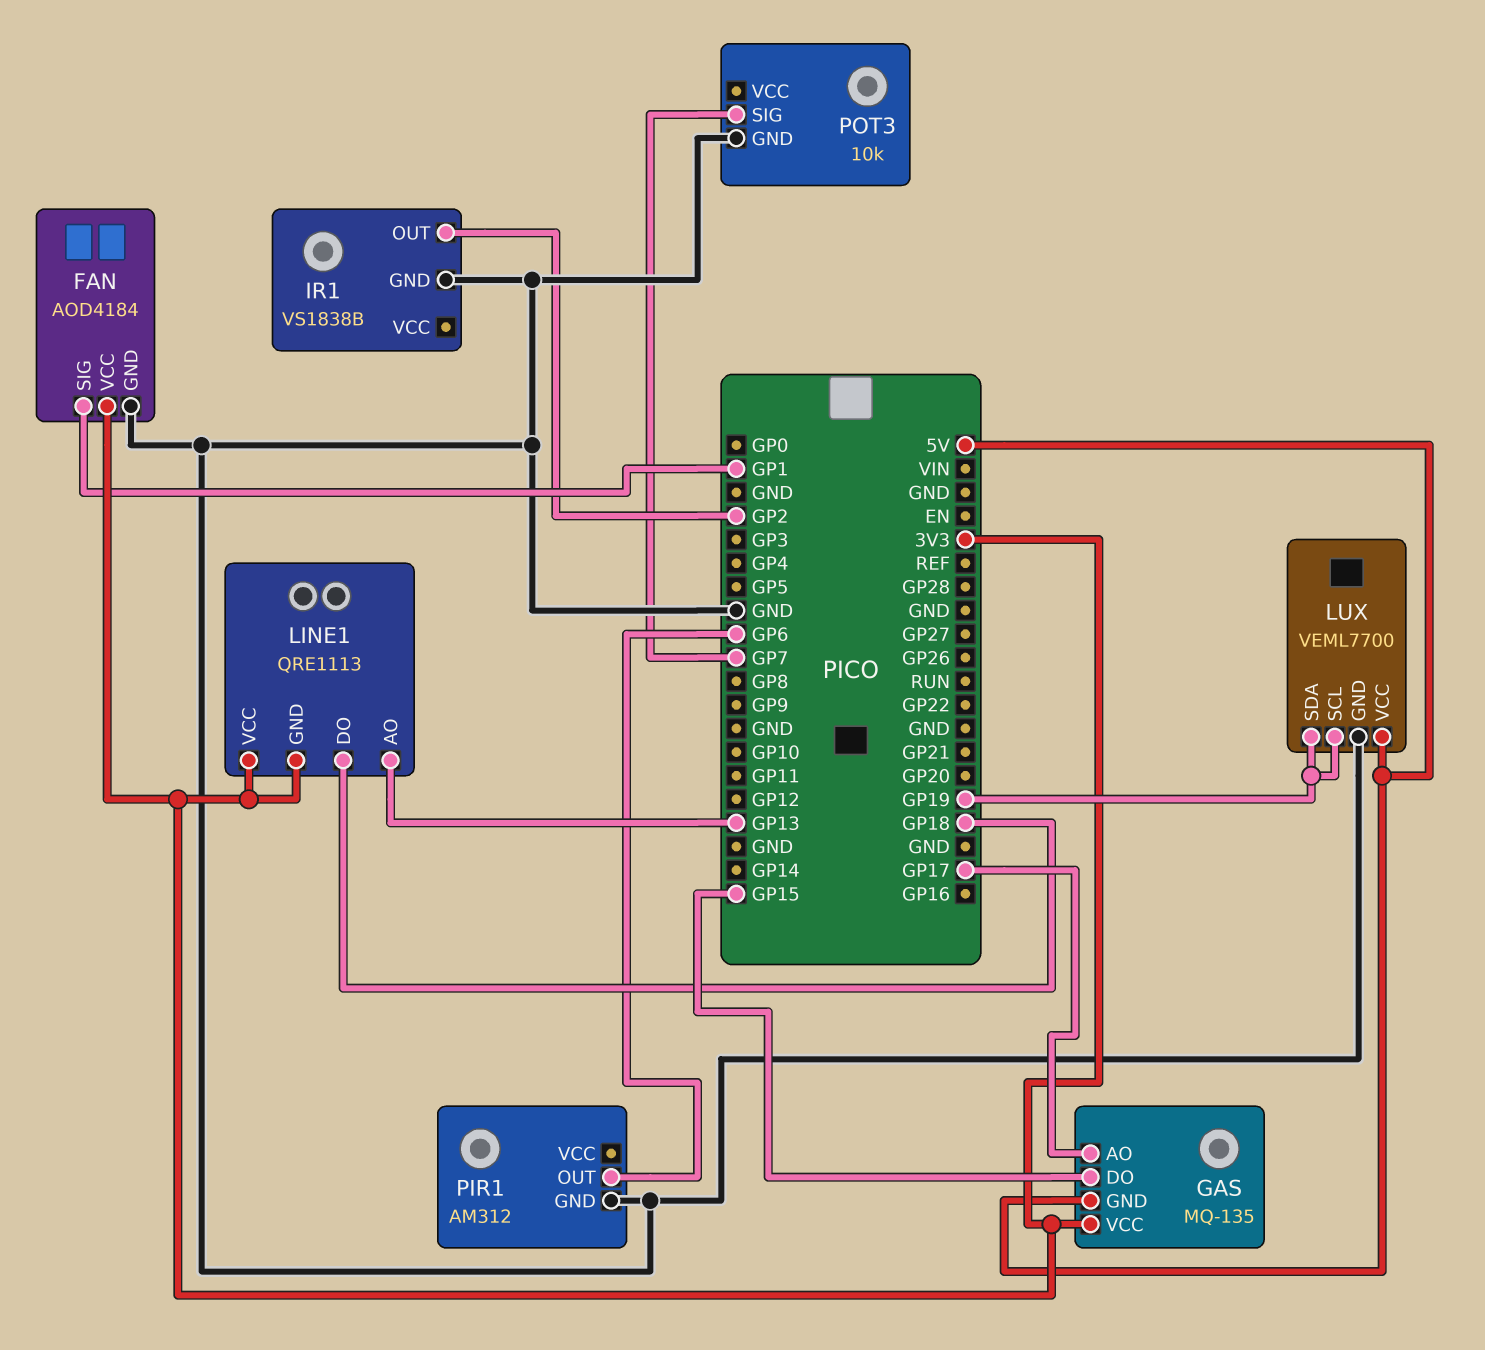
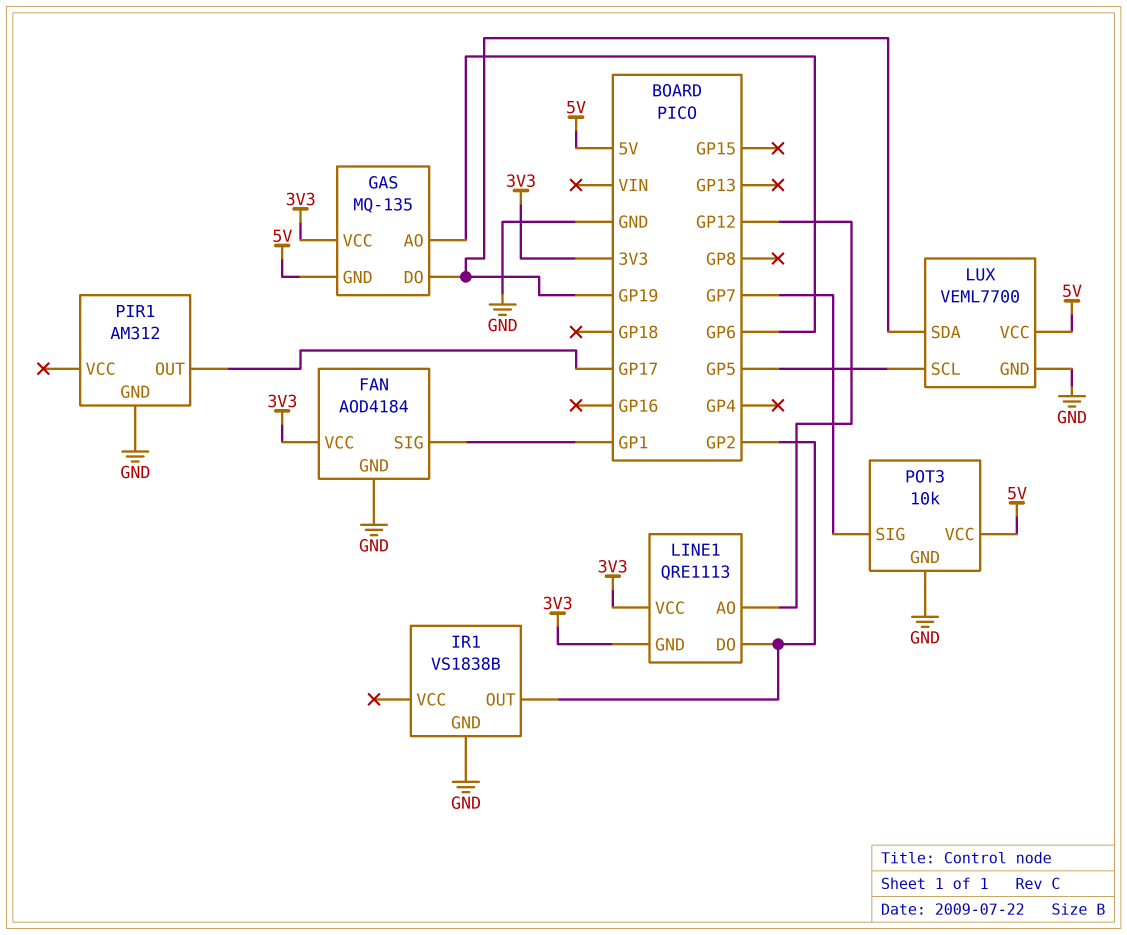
GAS pin AO: GP17 -> GP6
GAS pin DO: GP15 -> GP19
LINE1 pin AO: GP13 -> GP12
LINE1 pin DO: GP18 -> GP2
LUX pin SCL: GP19 -> GP5
PIR1 pin OUT: GP6 -> GP17
POT3 pin VCC: none -> 5V

